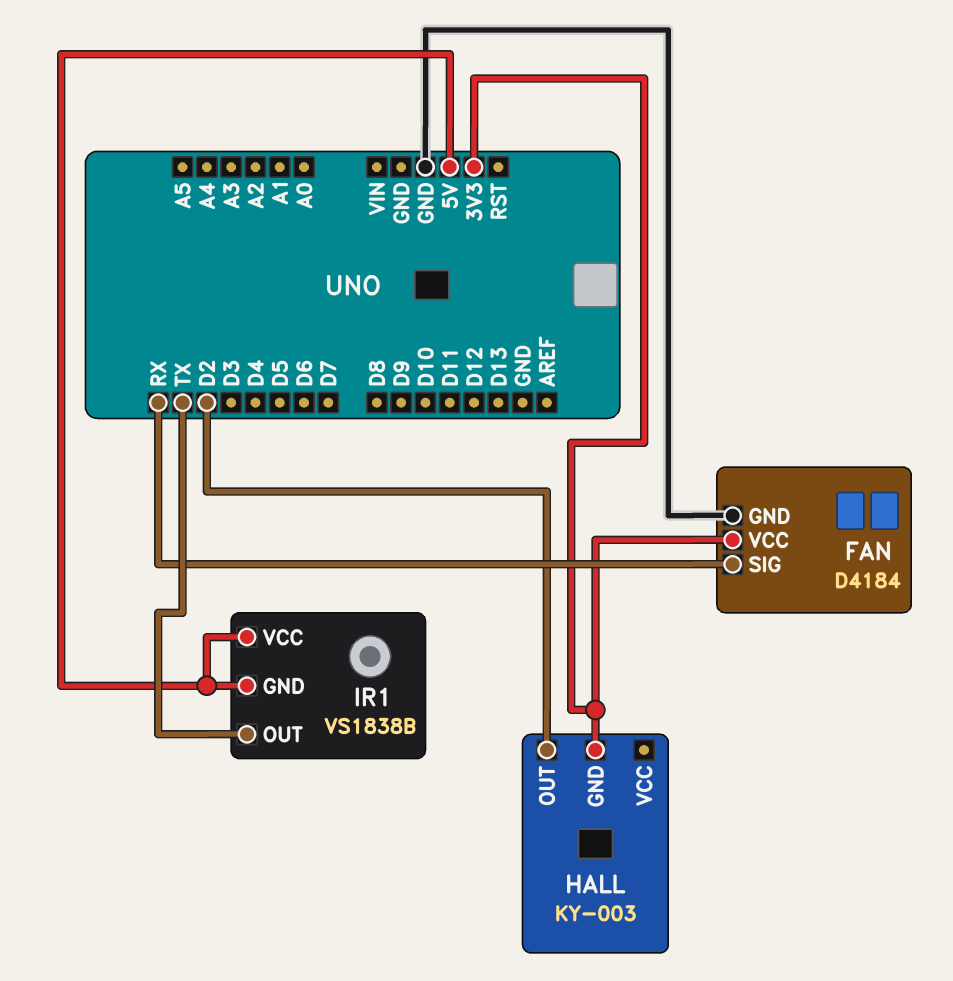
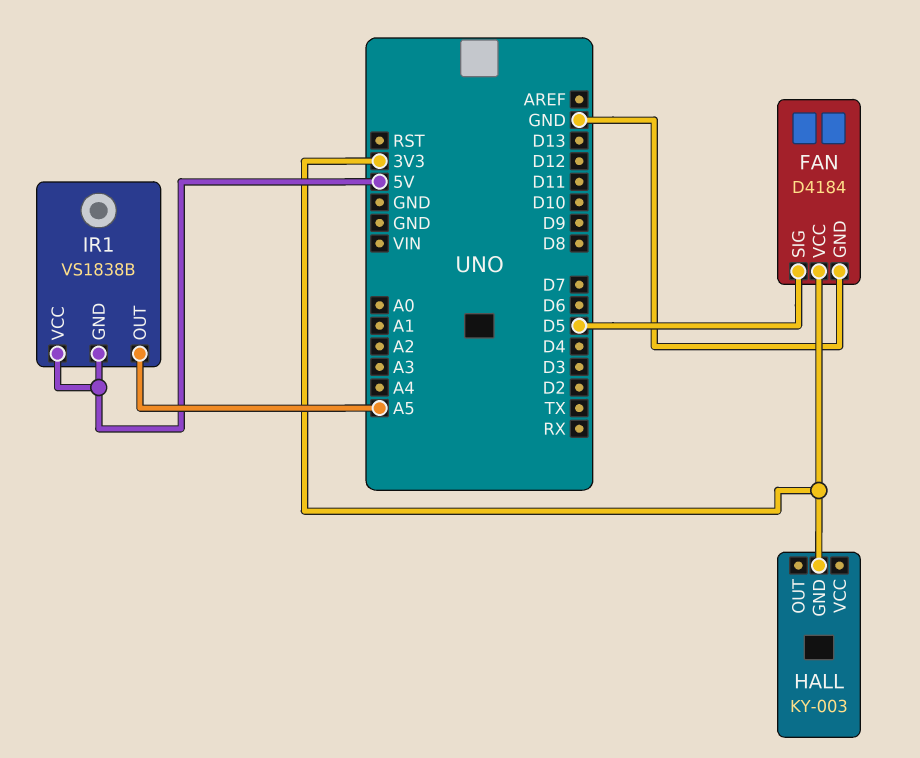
FAN pin SIG: RX -> D5
HALL pin OUT: D2 -> none
IR1 pin OUT: TX -> A5

